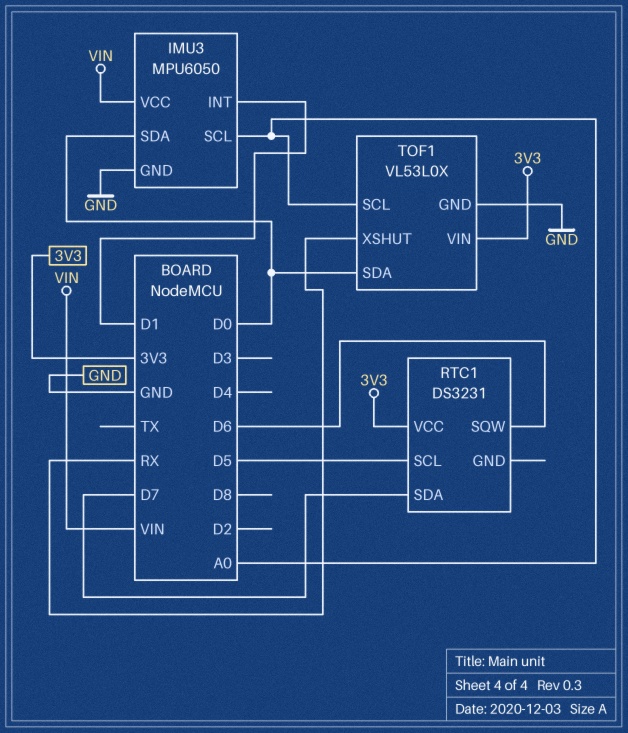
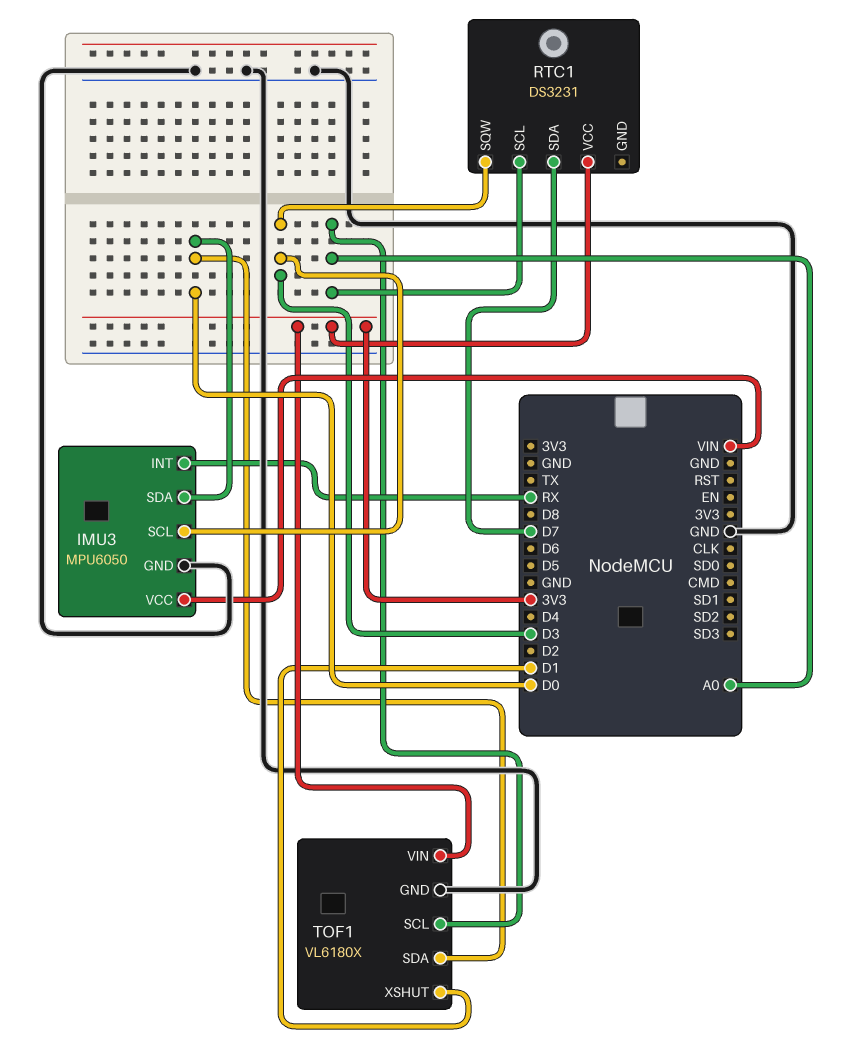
IMU3 pin INT: D1 -> RX
IMU3 pin SCL: A0 -> D3
RTC1 pin SCL: D5 -> A0
RTC1 pin SQW: D6 -> D3
TOF1: VL53L0X -> VL6180X
TOF1 pin XSHUT: RX -> D1

